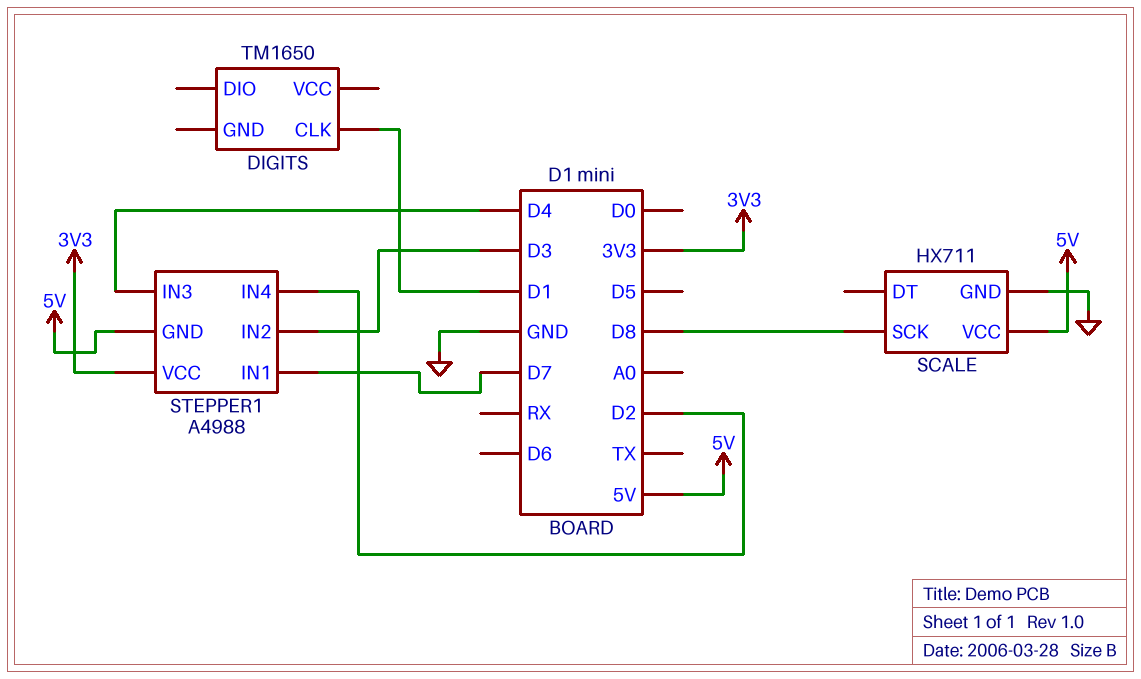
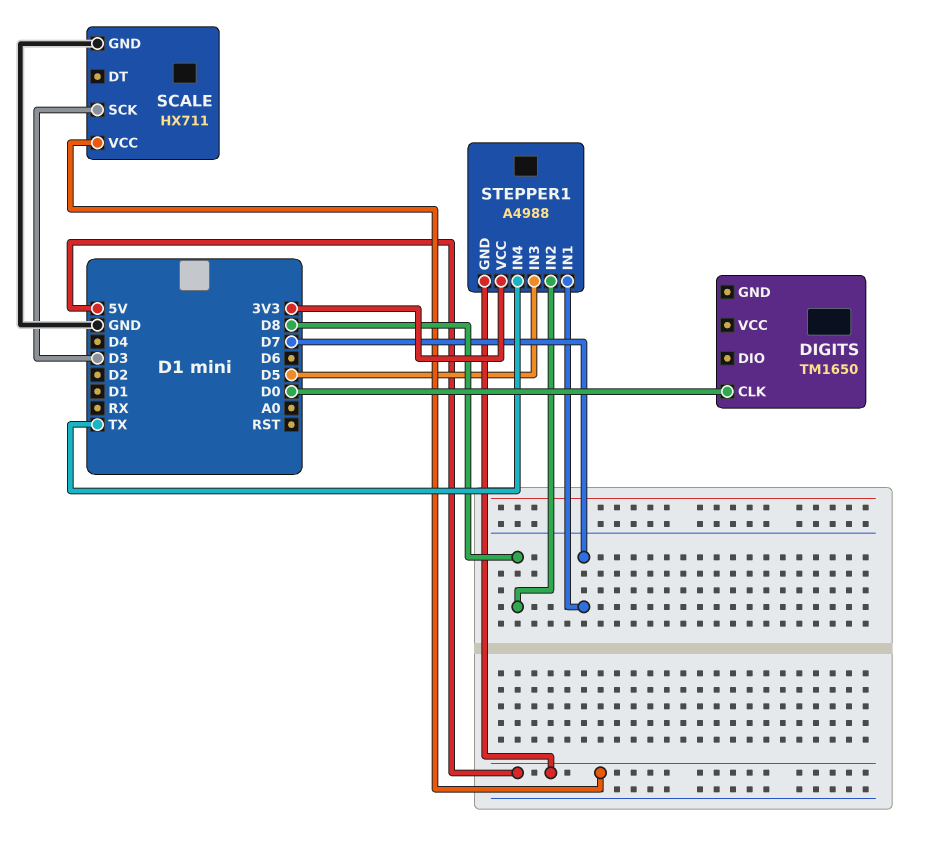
DIGITS pin CLK: D1 -> D0
SCALE pin SCK: D8 -> D3
STEPPER1 pin IN2: D3 -> D8
STEPPER1 pin IN3: D4 -> D5
STEPPER1 pin IN4: D2 -> TX

